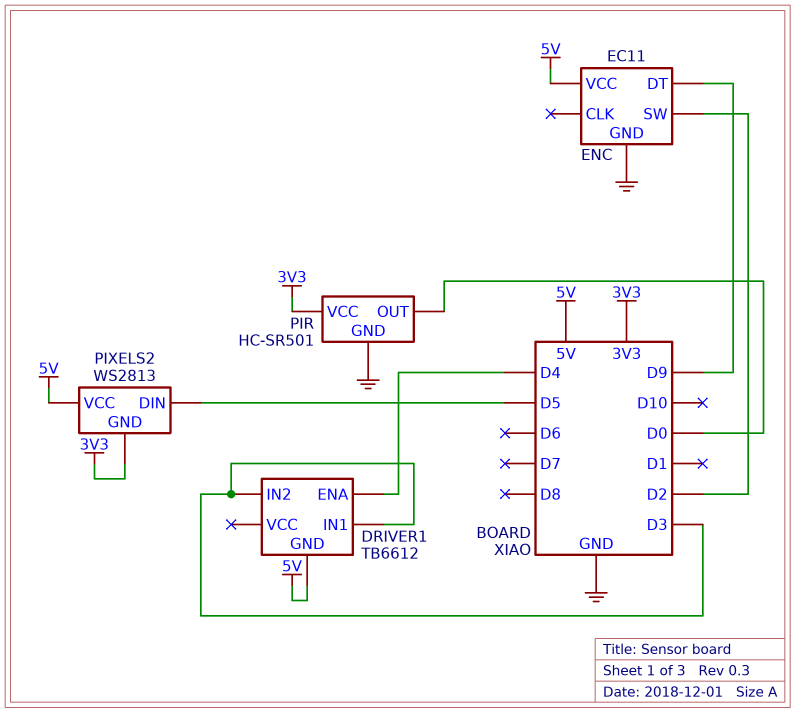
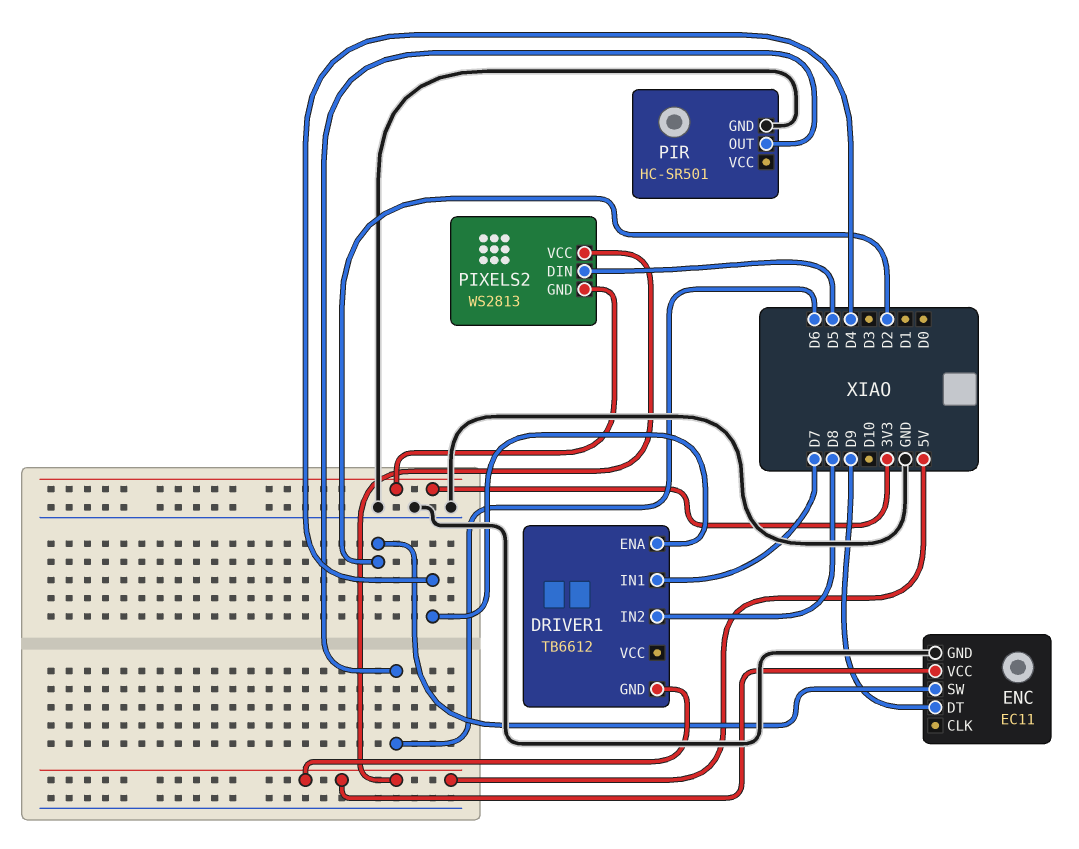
DRIVER1 pin IN1: D3 -> D7
DRIVER1 pin IN2: D3 -> D8
PIR pin OUT: D0 -> D6
PIR pin VCC: 3V3 -> none

